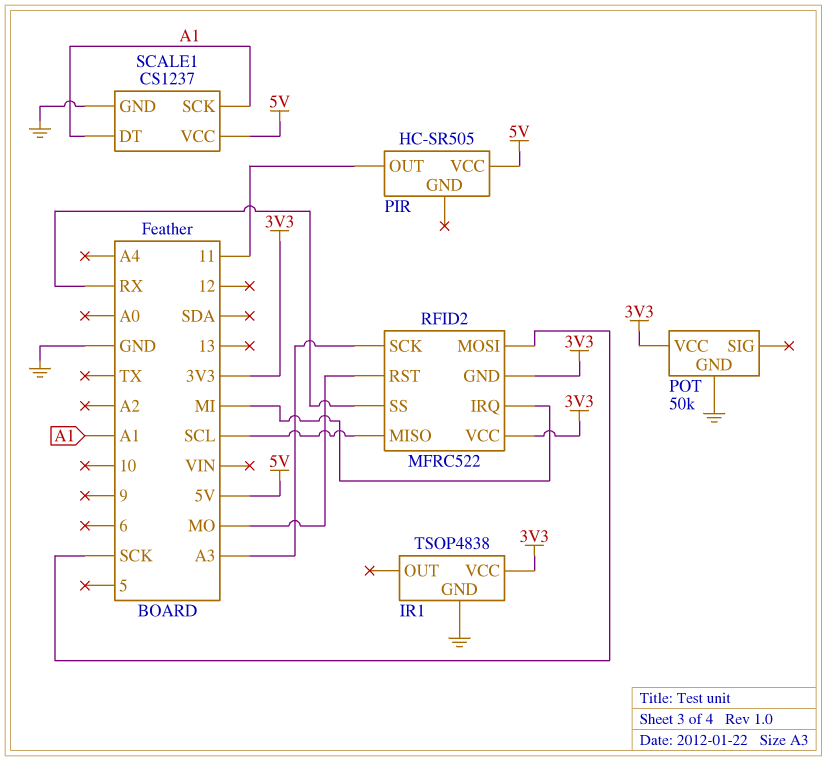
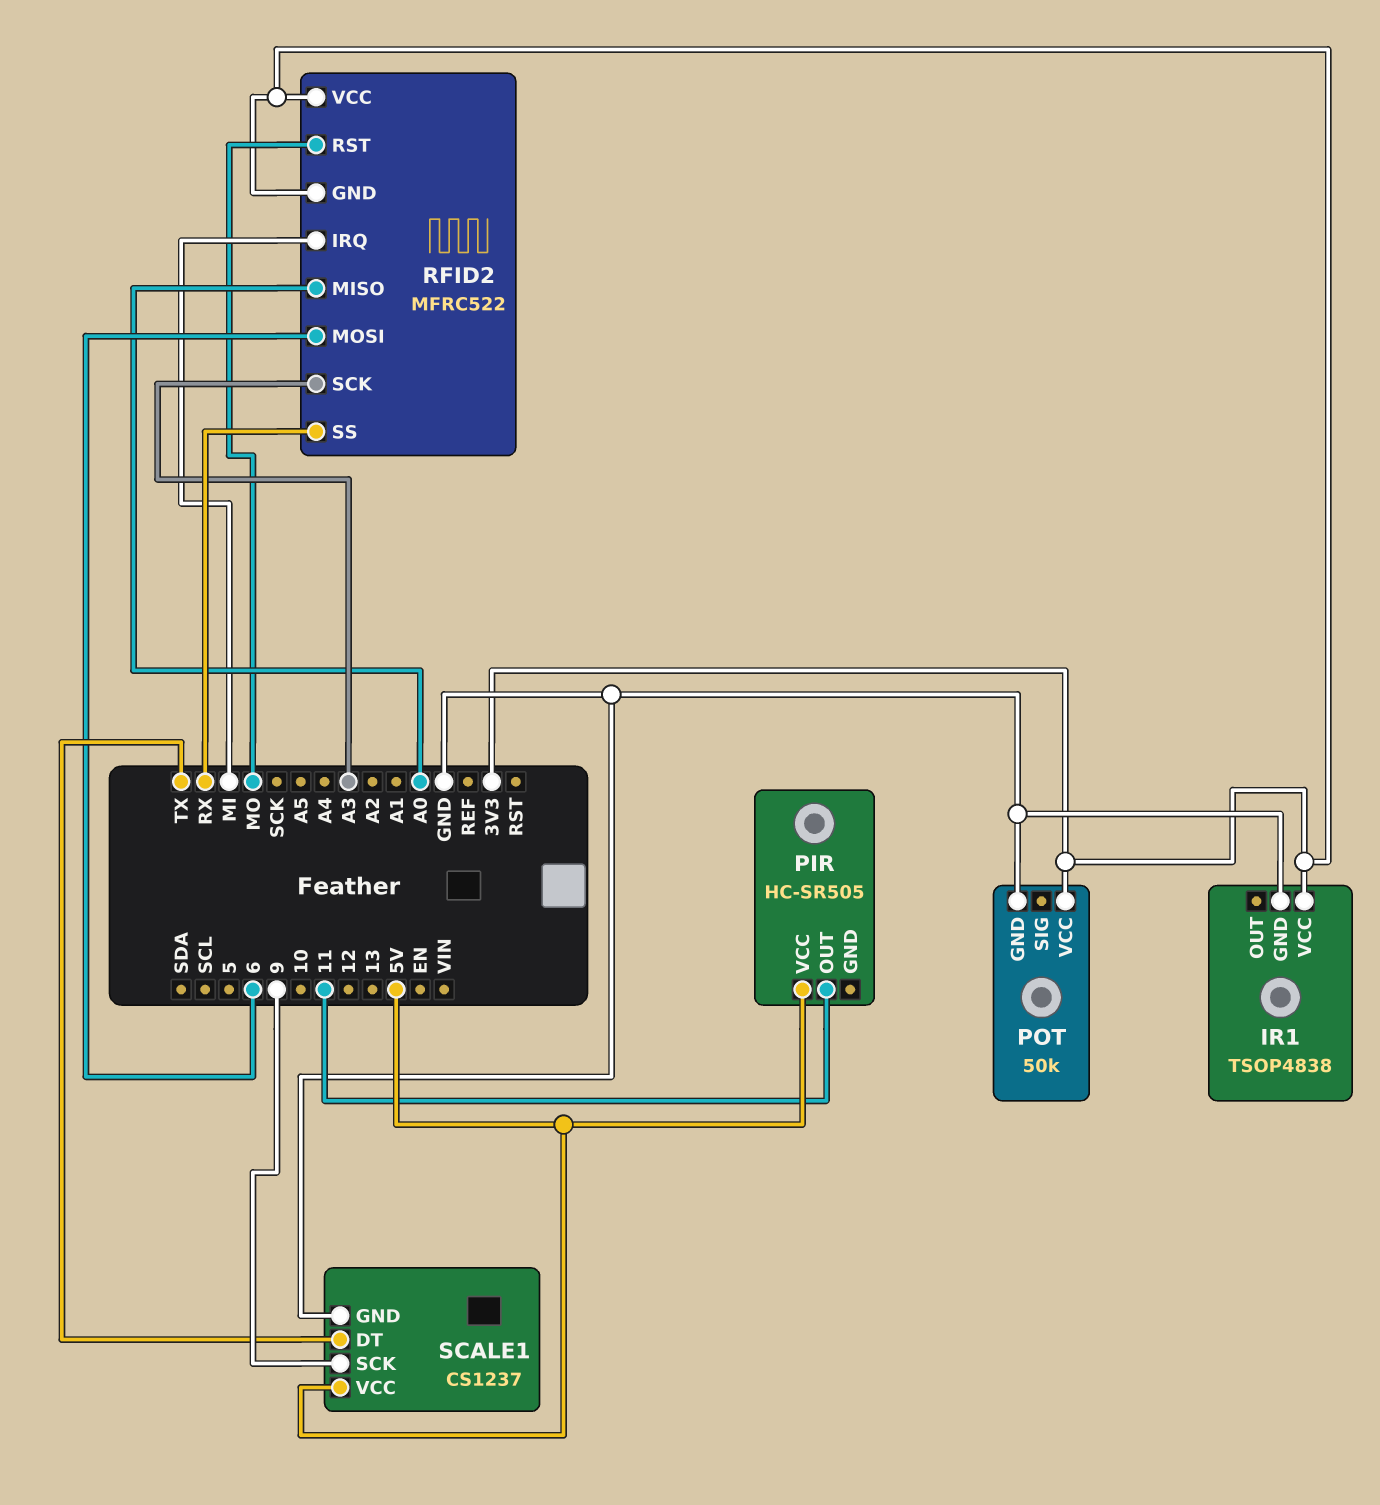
RFID2 pin MISO: SCL -> A0
RFID2 pin MOSI: SCK -> 6
SCALE1 pin DT: A1 -> TX
SCALE1 pin SCK: A1 -> 9

